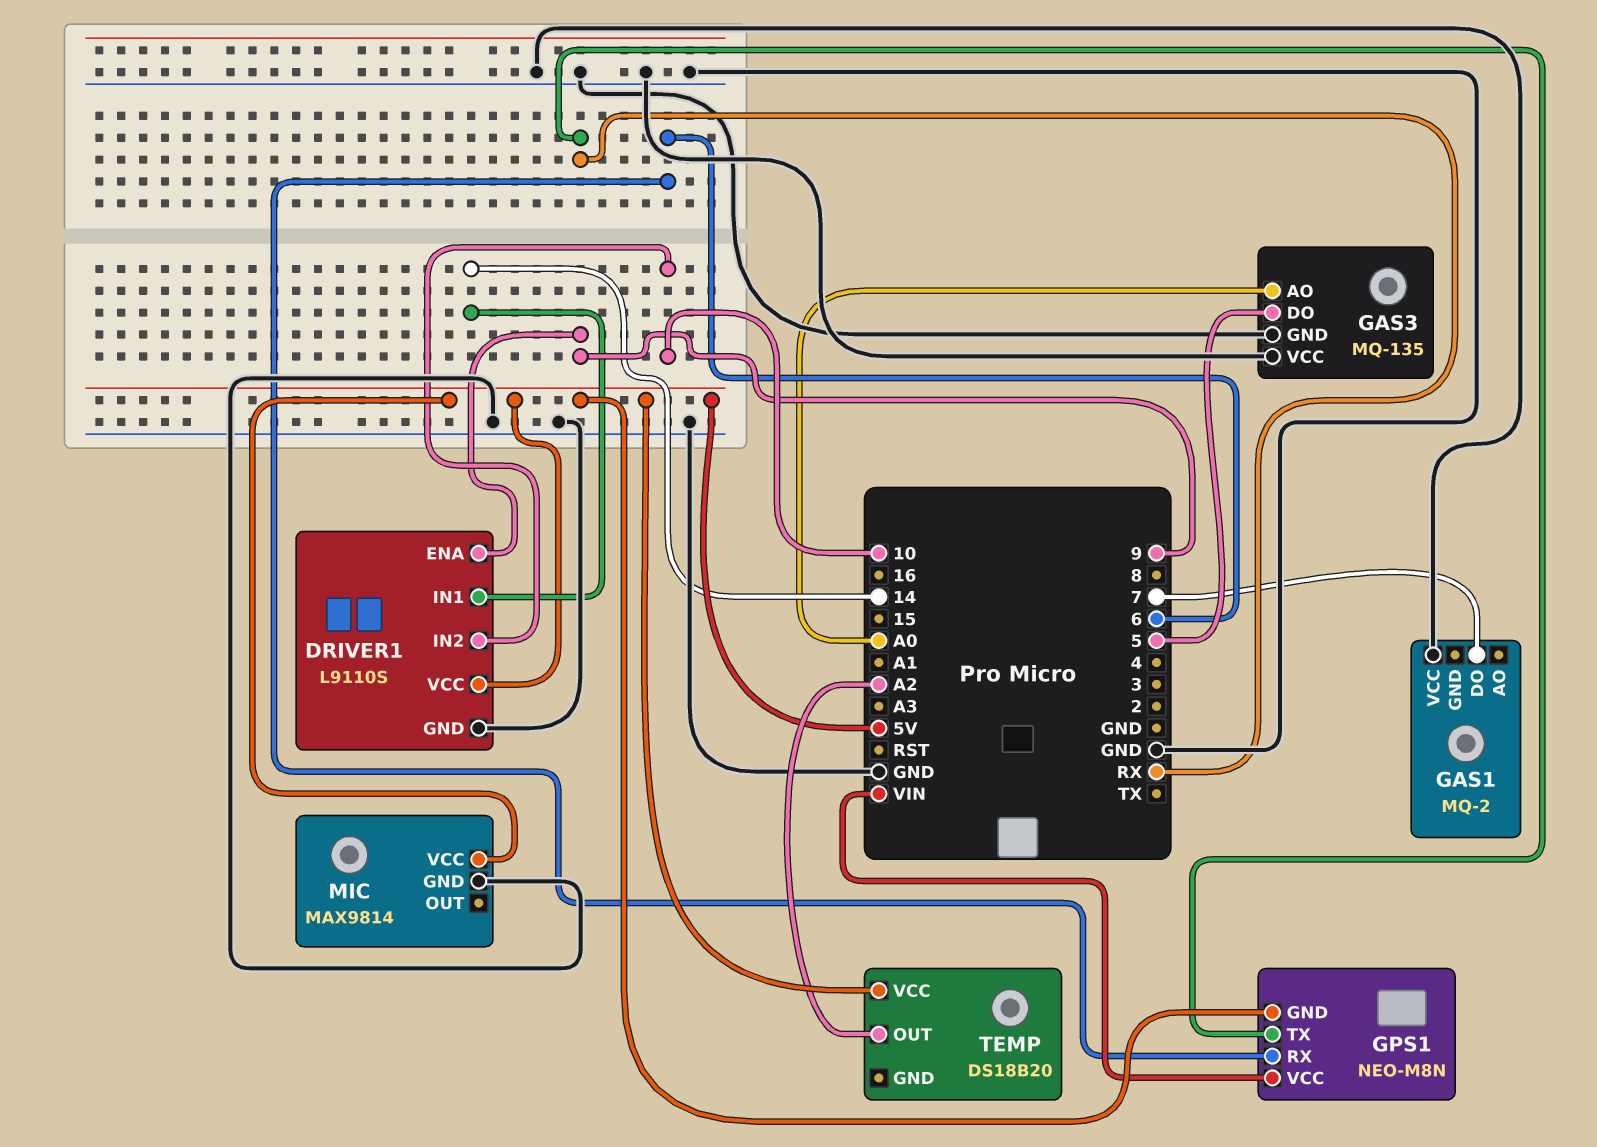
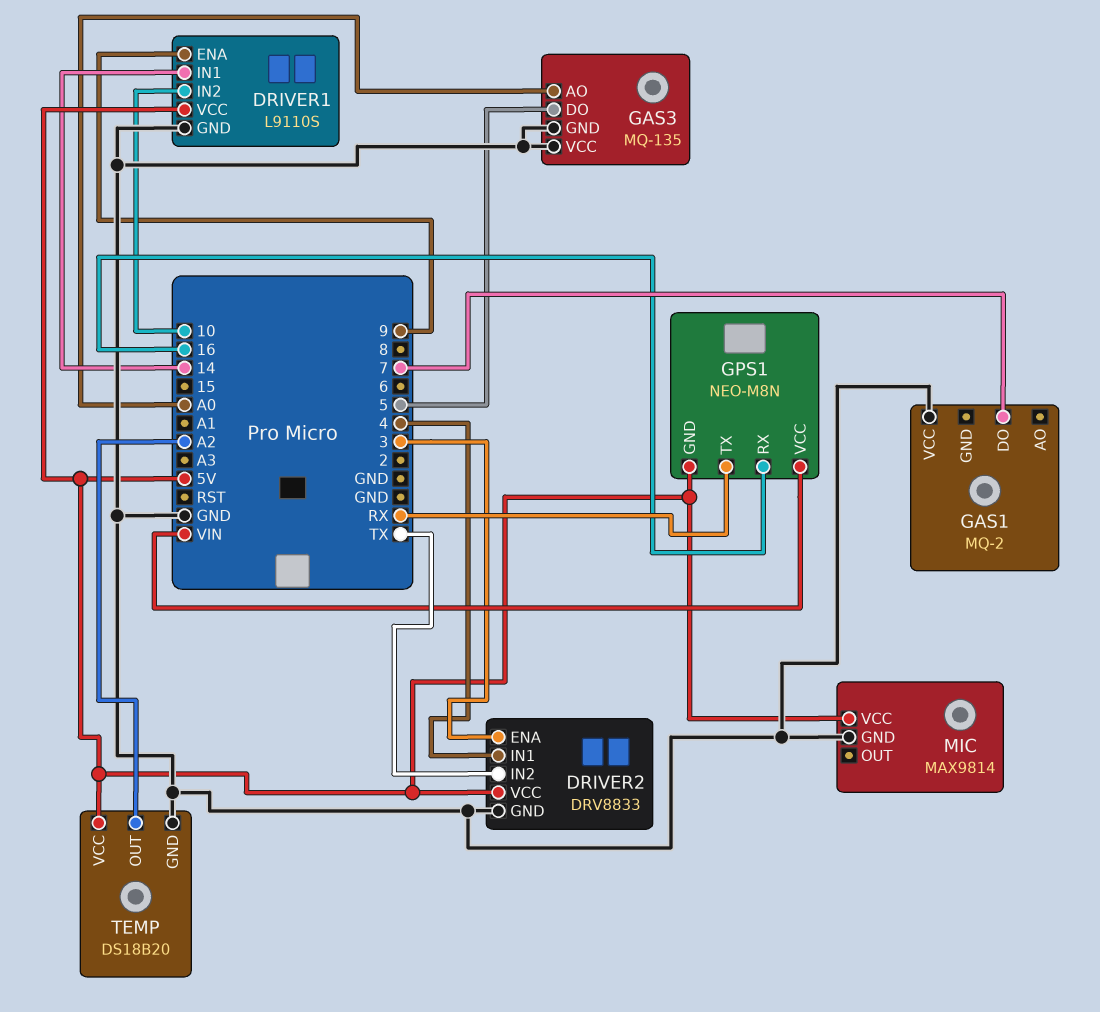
DRIVER2: none -> DRV8833
DRIVER2 pin ENA: none -> 3
DRIVER2 pin GND: none -> GND
DRIVER2 pin IN1: none -> 4
DRIVER2 pin IN2: none -> TX
DRIVER2 pin VCC: none -> 5V
GPS1 pin RX: 6 -> 16
TEMP pin GND: none -> GND

